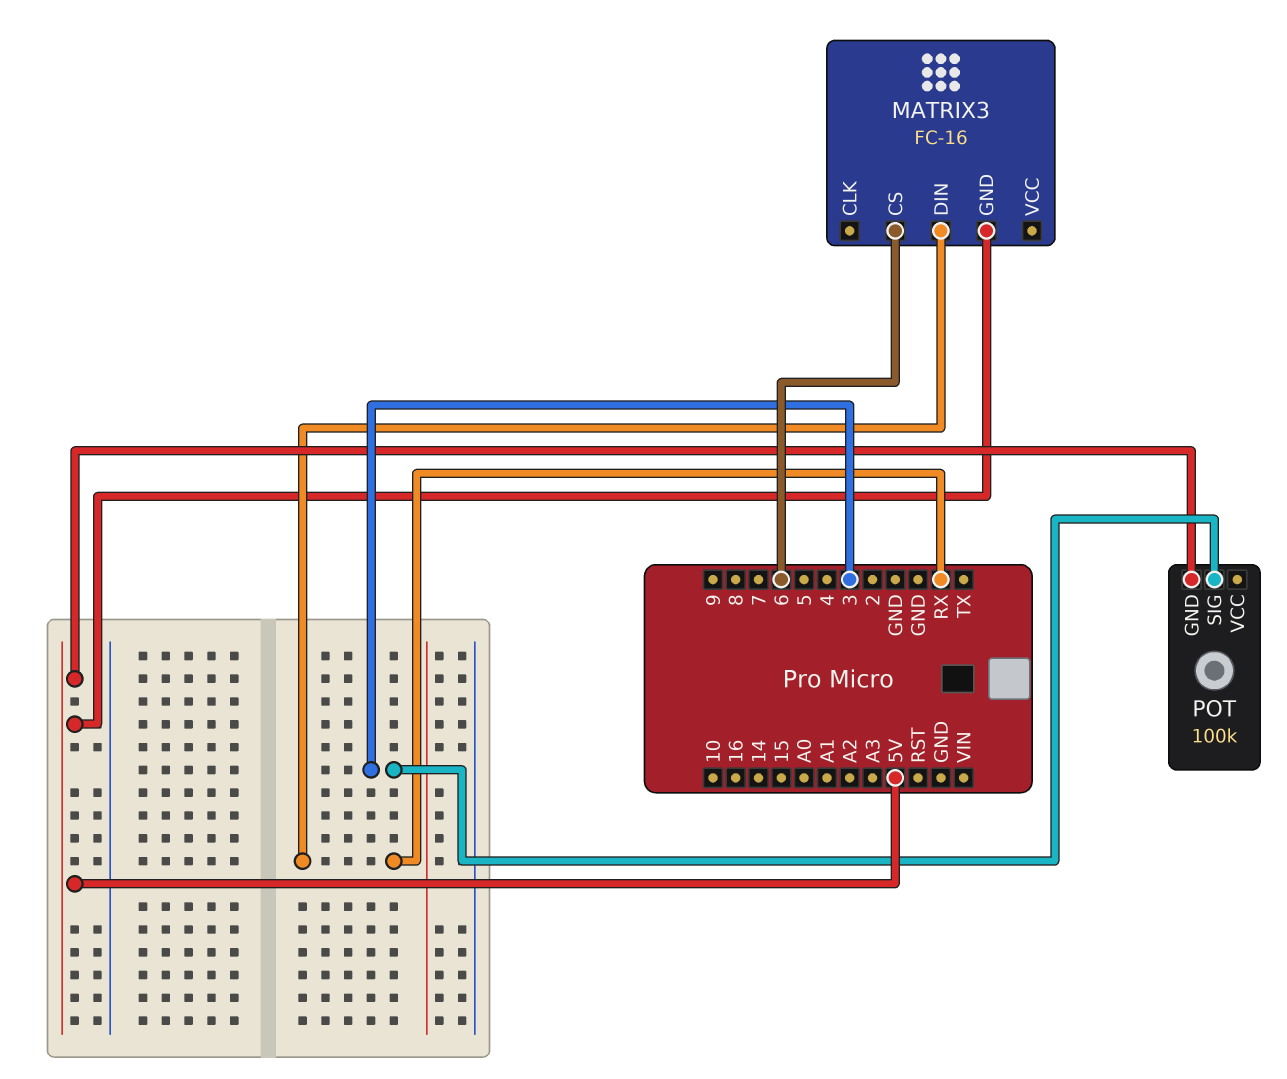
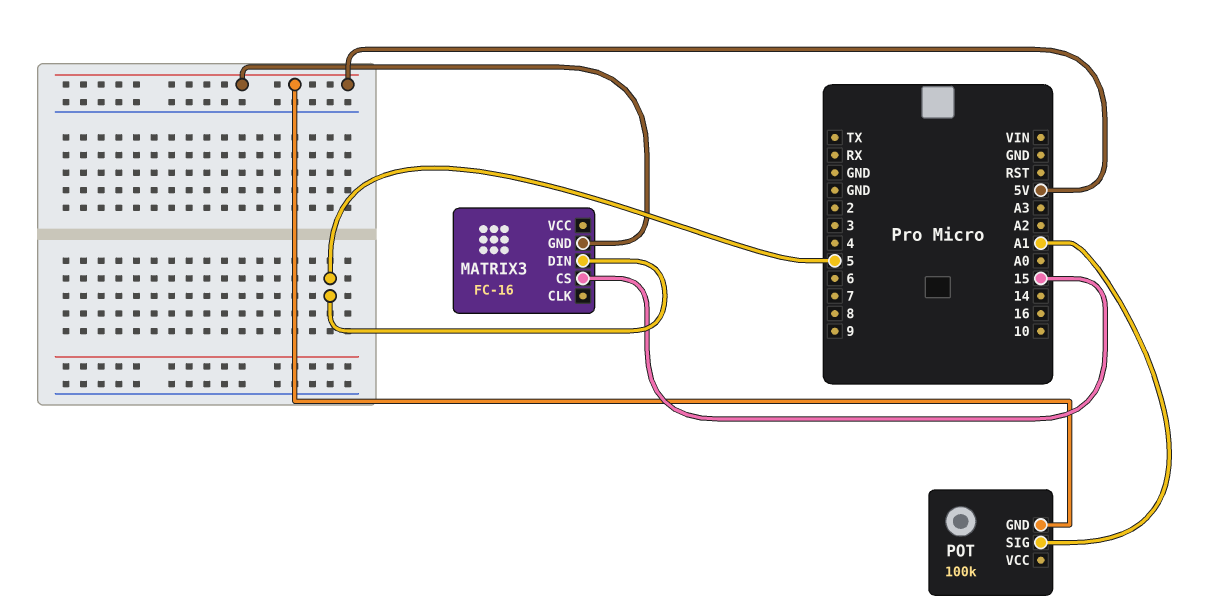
MATRIX3 pin CS: 6 -> 15
MATRIX3 pin DIN: RX -> 5
POT pin SIG: 3 -> A1

